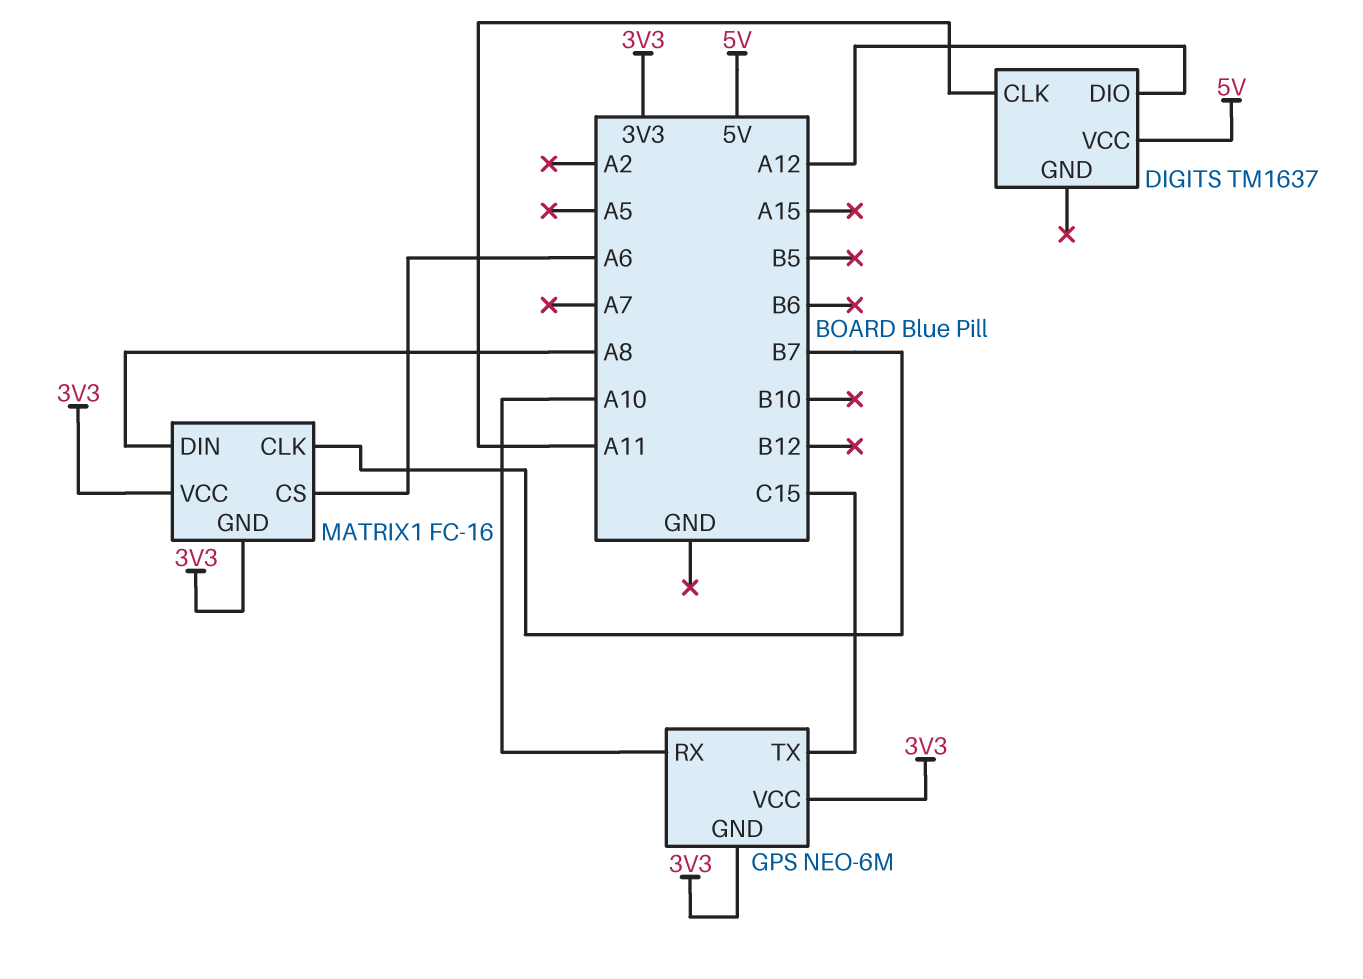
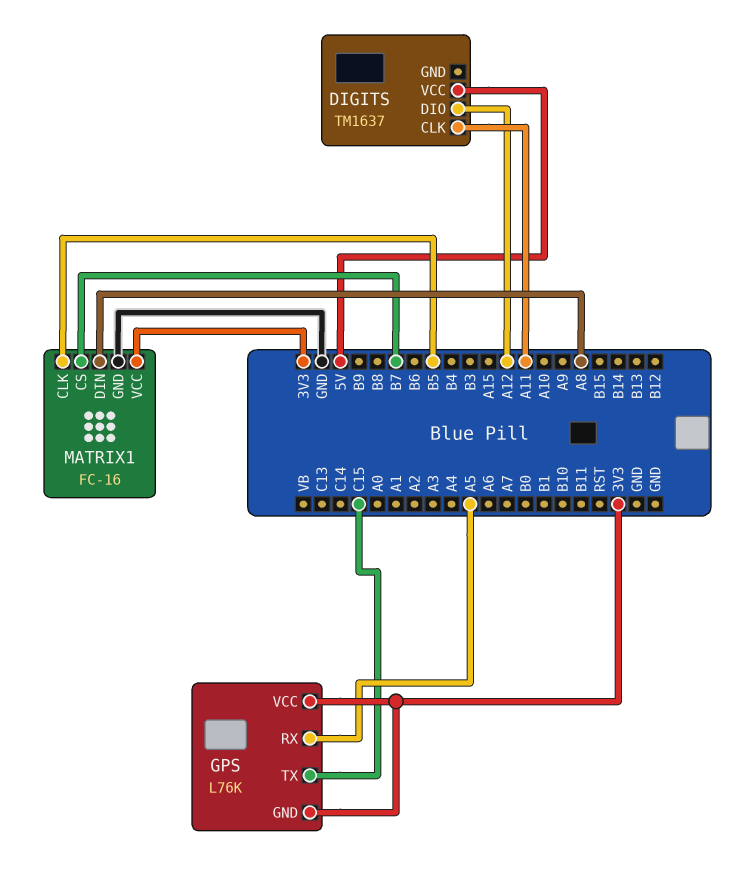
GPS: NEO-6M -> L76K
GPS pin RX: A10 -> A5
MATRIX1 pin CLK: B7 -> B5
MATRIX1 pin CS: A6 -> B7
MATRIX1 pin GND: 3V3 -> GND

